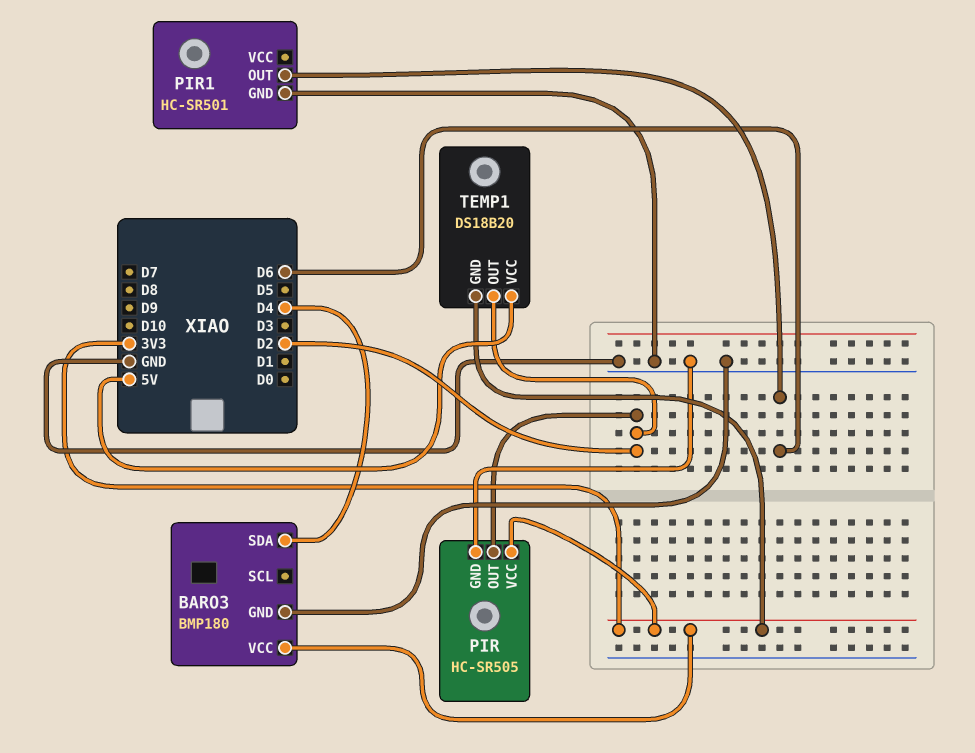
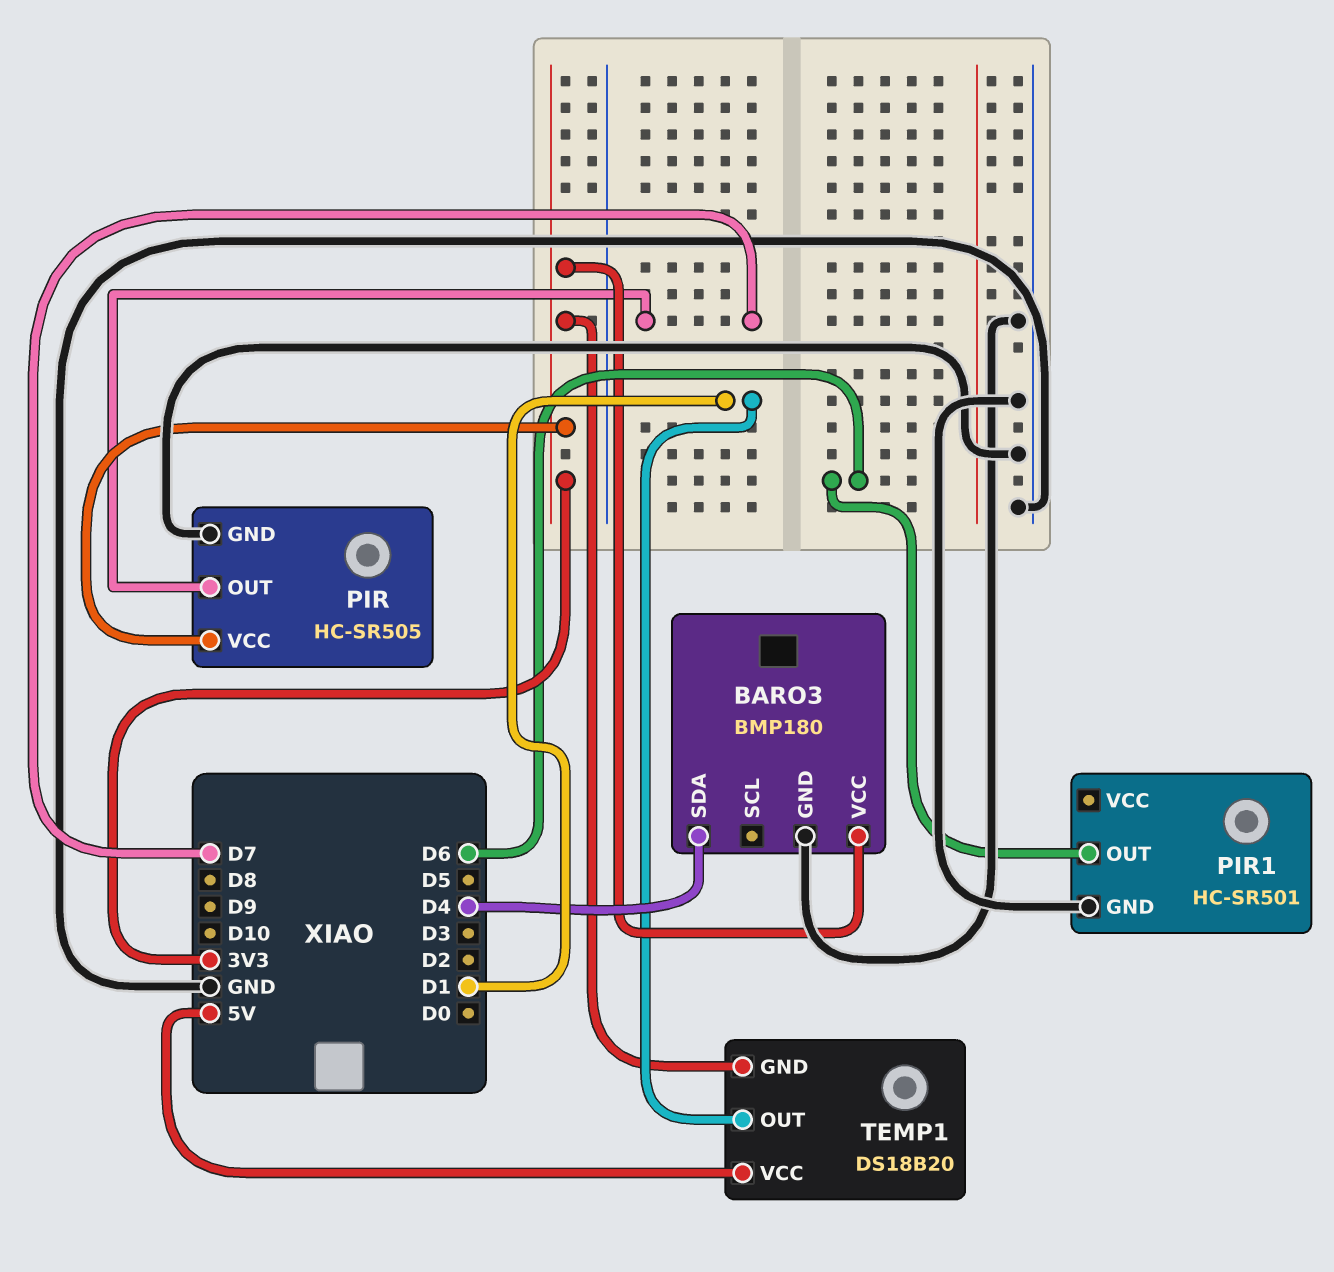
PIR pin OUT: D2 -> D7
TEMP1 pin OUT: D2 -> D1

